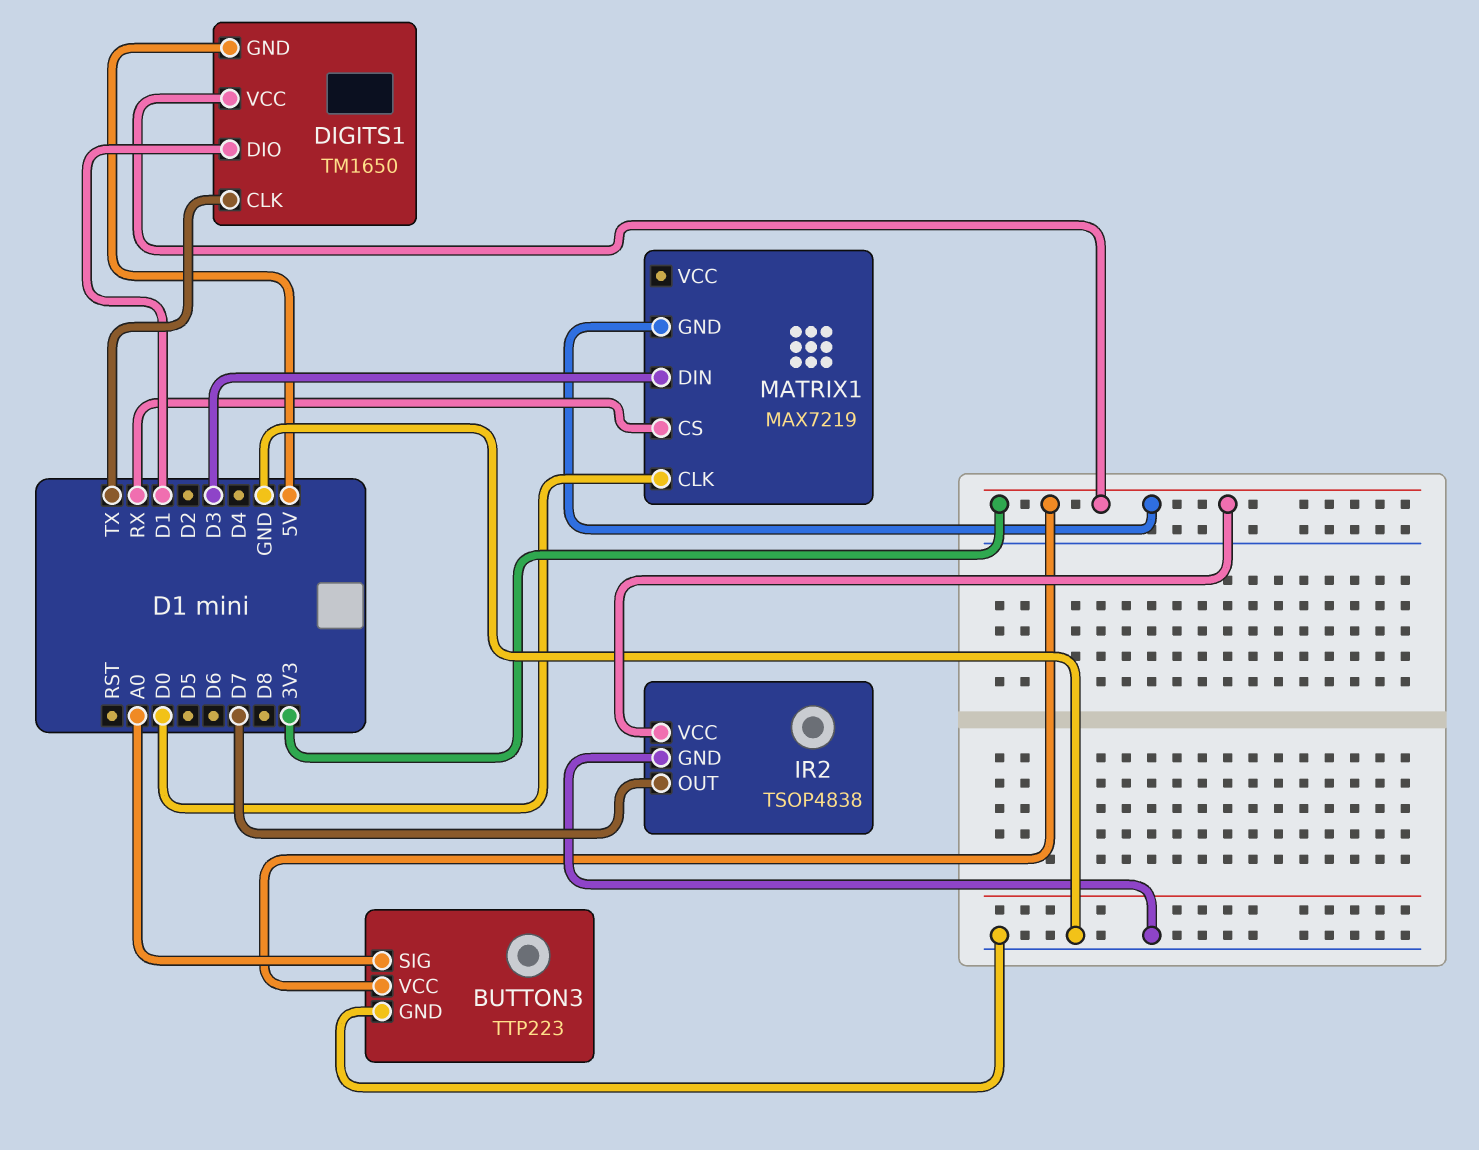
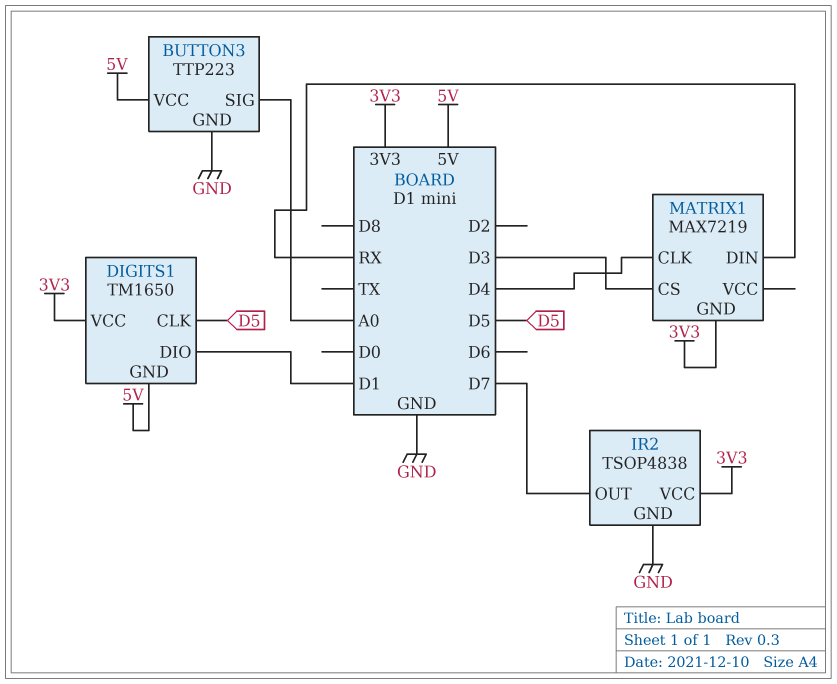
BUTTON3 pin VCC: 3V3 -> 5V
DIGITS1 pin CLK: TX -> D5
MATRIX1 pin CLK: D0 -> D4
MATRIX1 pin CS: RX -> D3
MATRIX1 pin DIN: D3 -> RX

